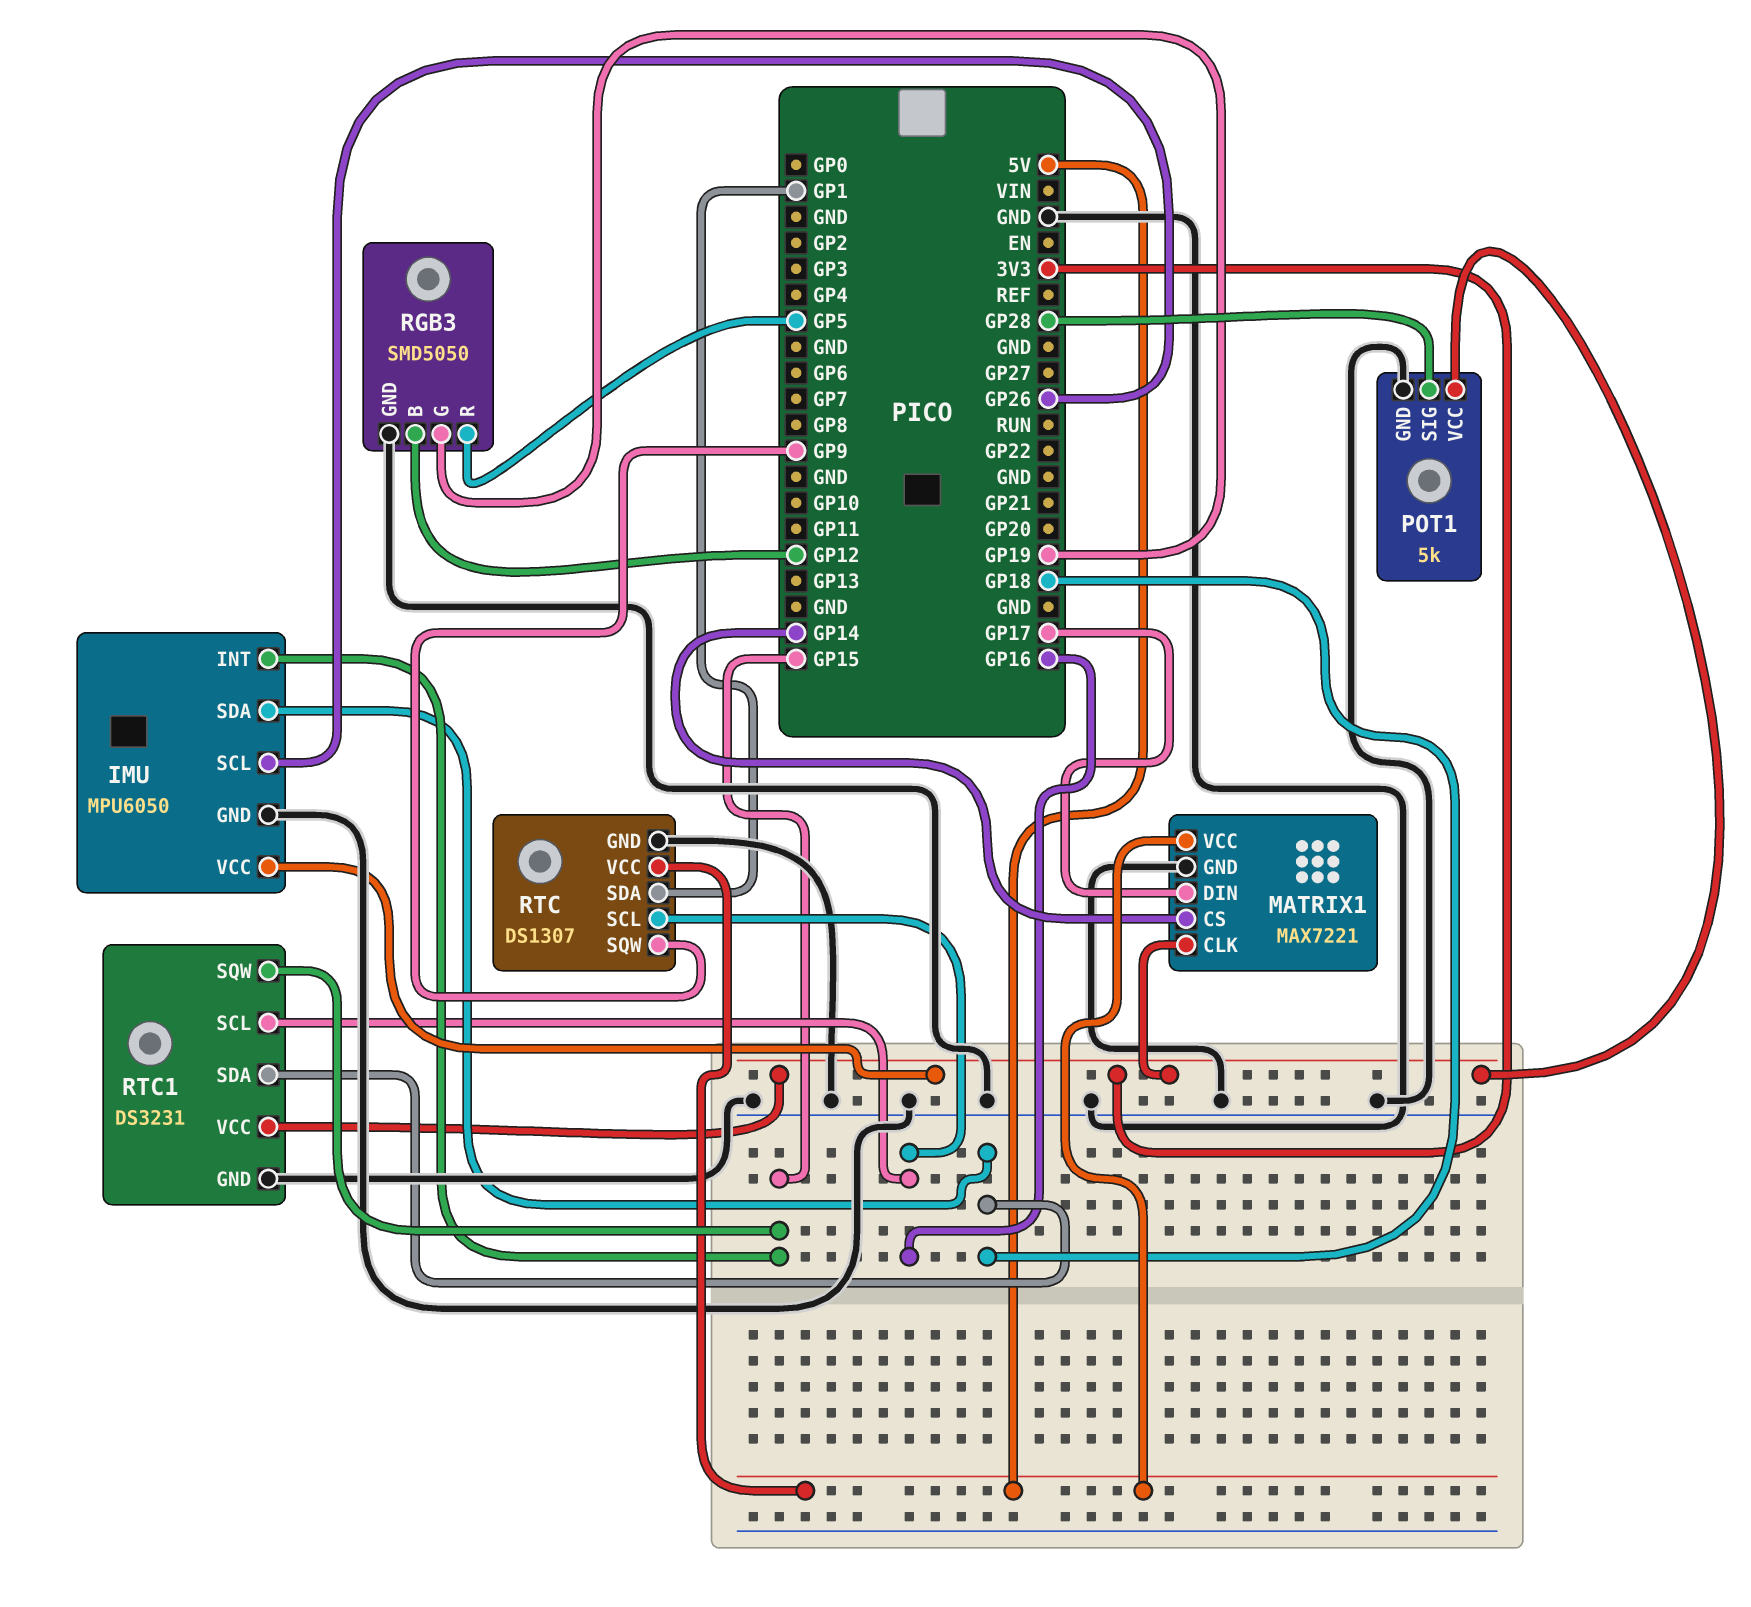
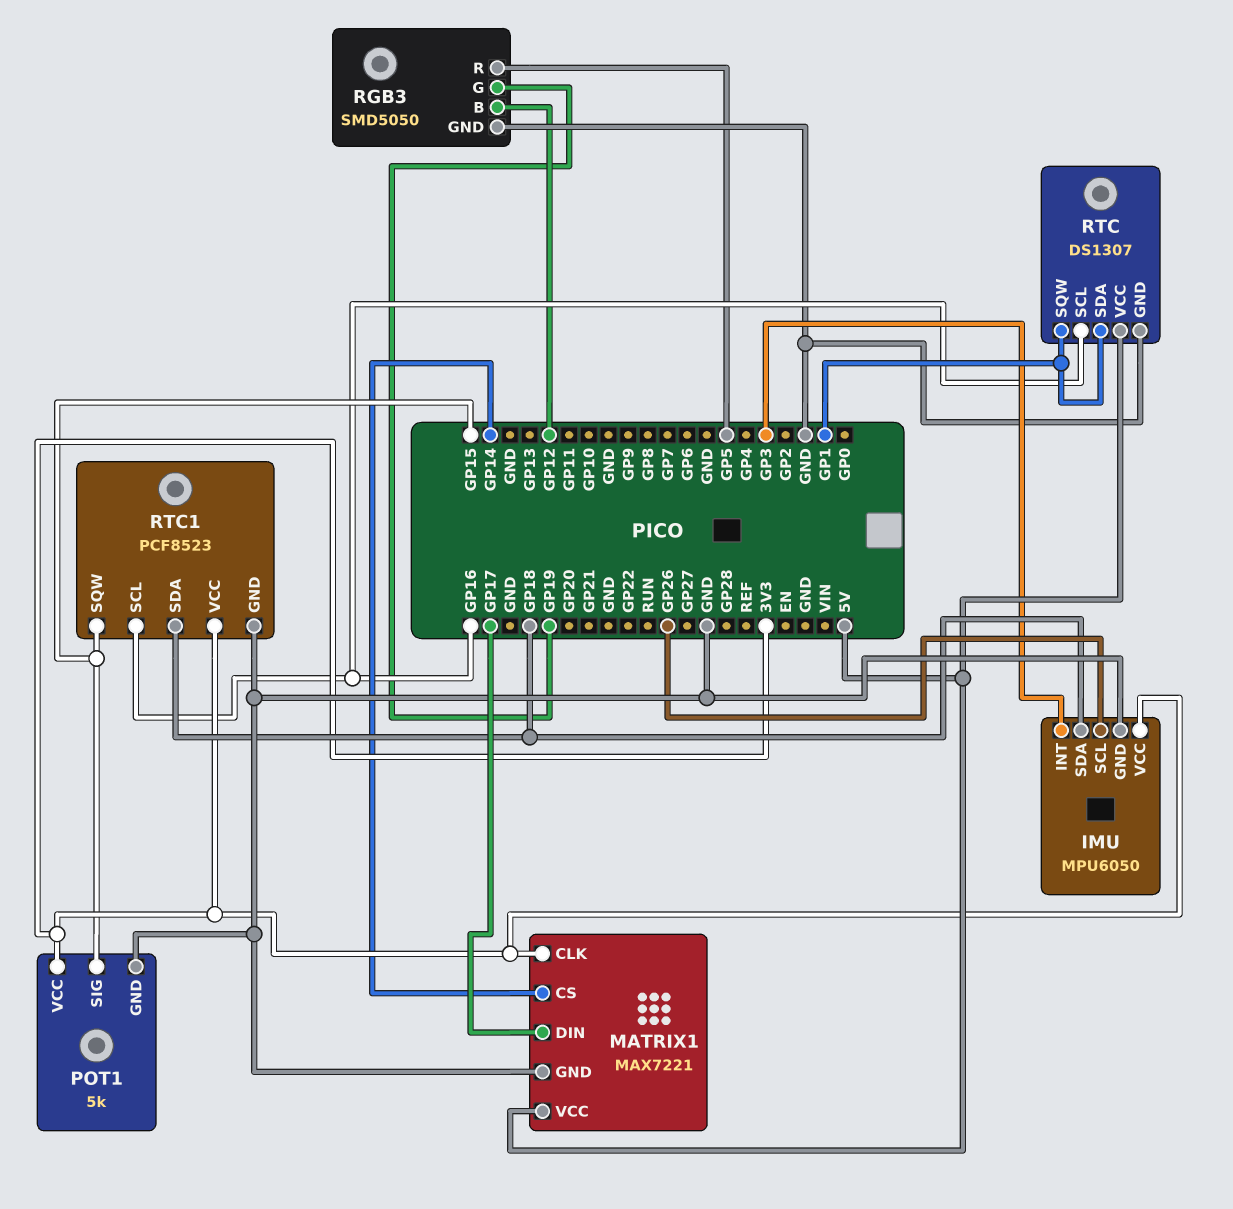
IMU pin INT: GP15 -> GP3
POT1 pin SIG: GP28 -> GP15
RTC pin SQW: GP9 -> GP1
RTC1: DS3231 -> PCF8523

